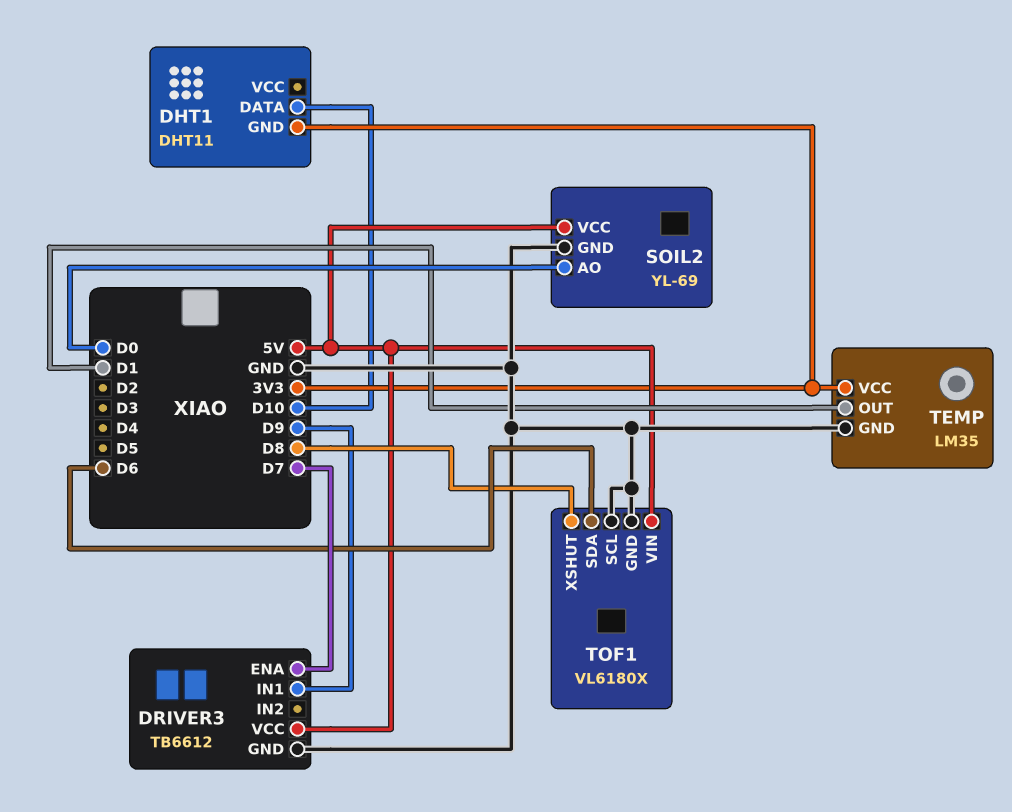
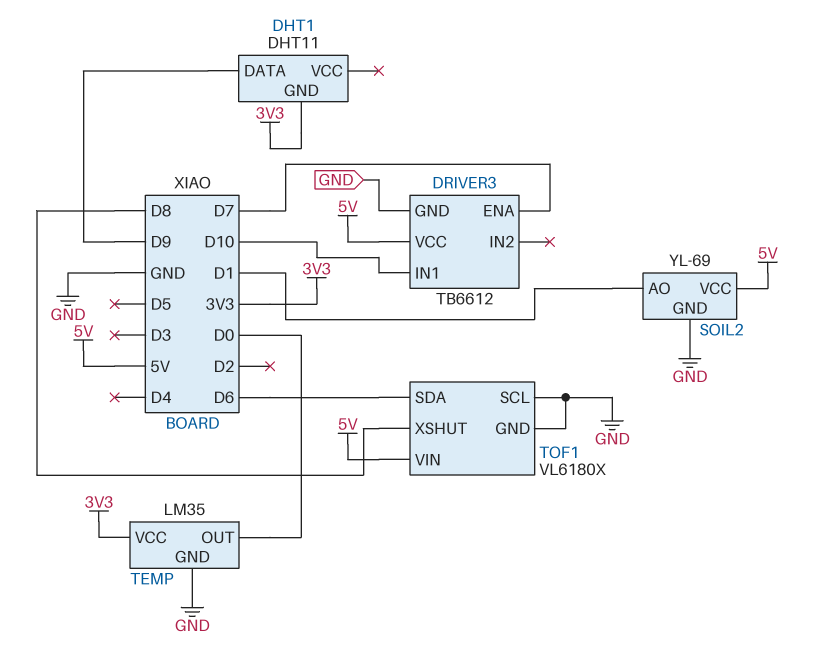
DHT1 pin DATA: D10 -> D9
DRIVER3 pin IN1: D9 -> D10
SOIL2 pin AO: D0 -> D1
TEMP pin OUT: D1 -> D0

